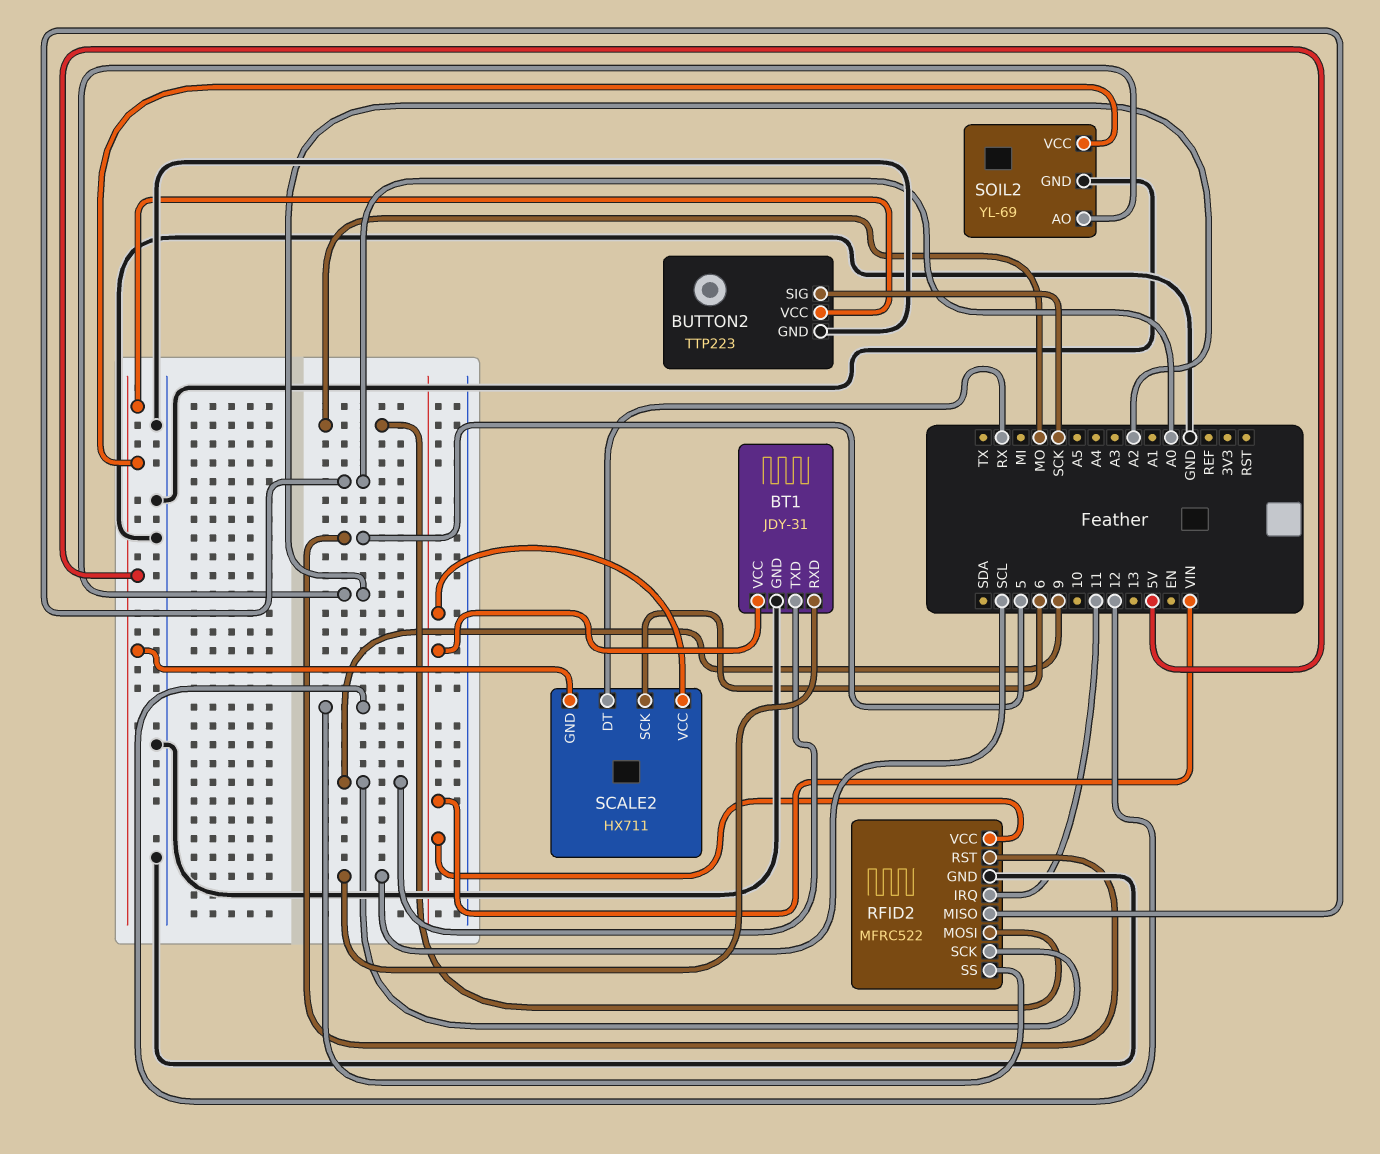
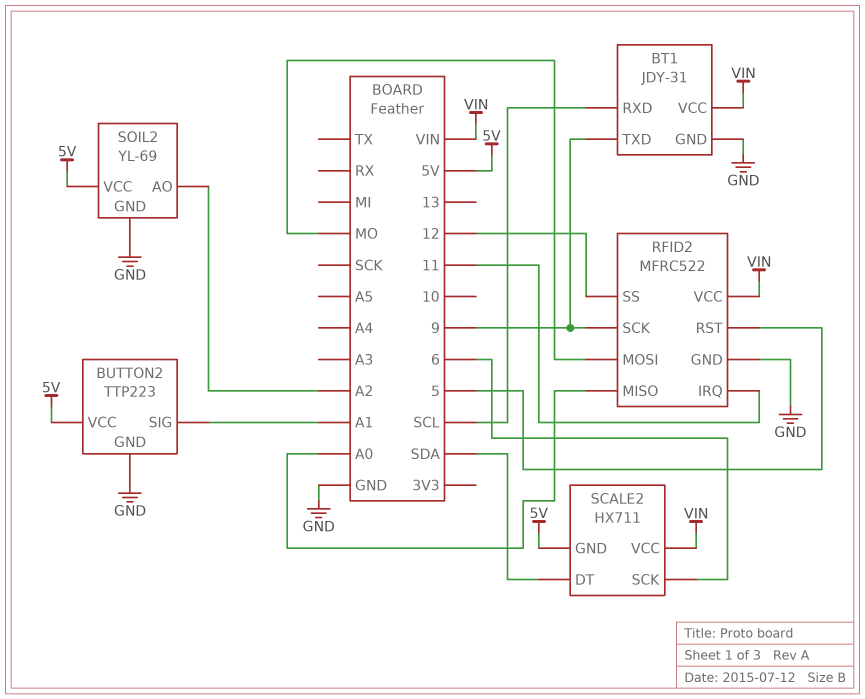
BUTTON2 pin SIG: SCK -> A1
SCALE2 pin DT: RX -> SDA

